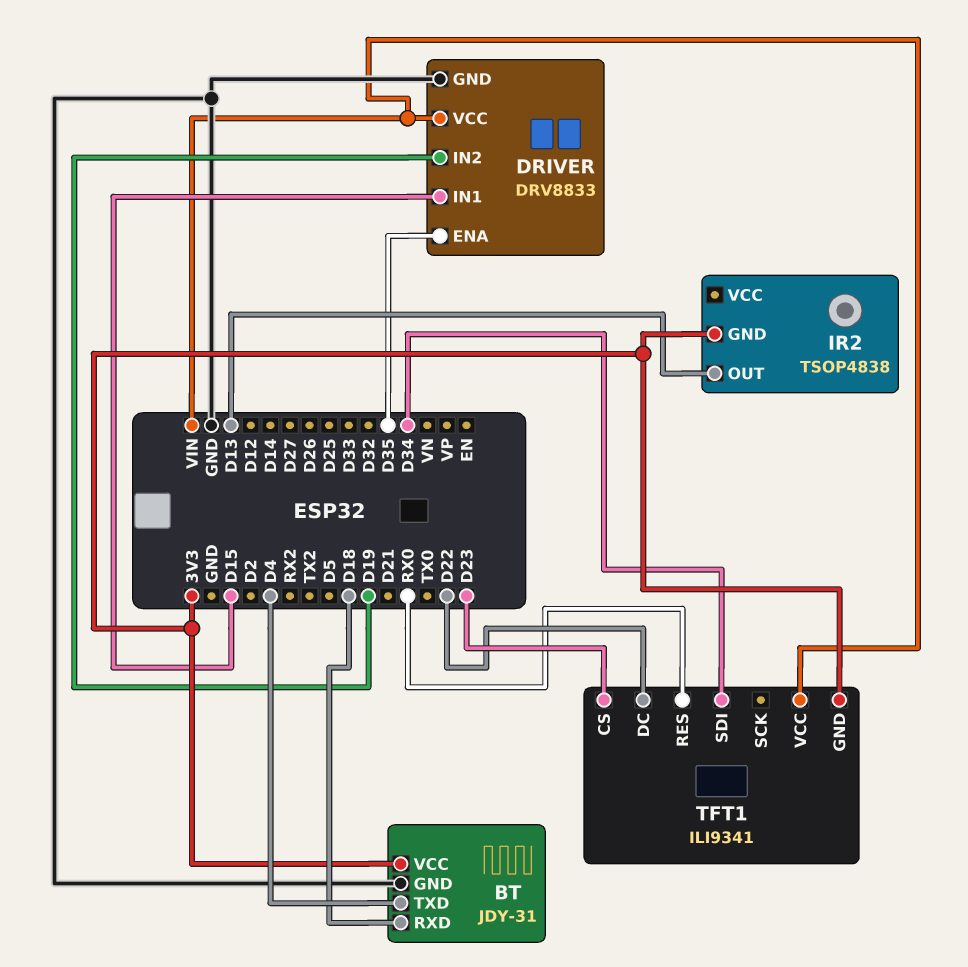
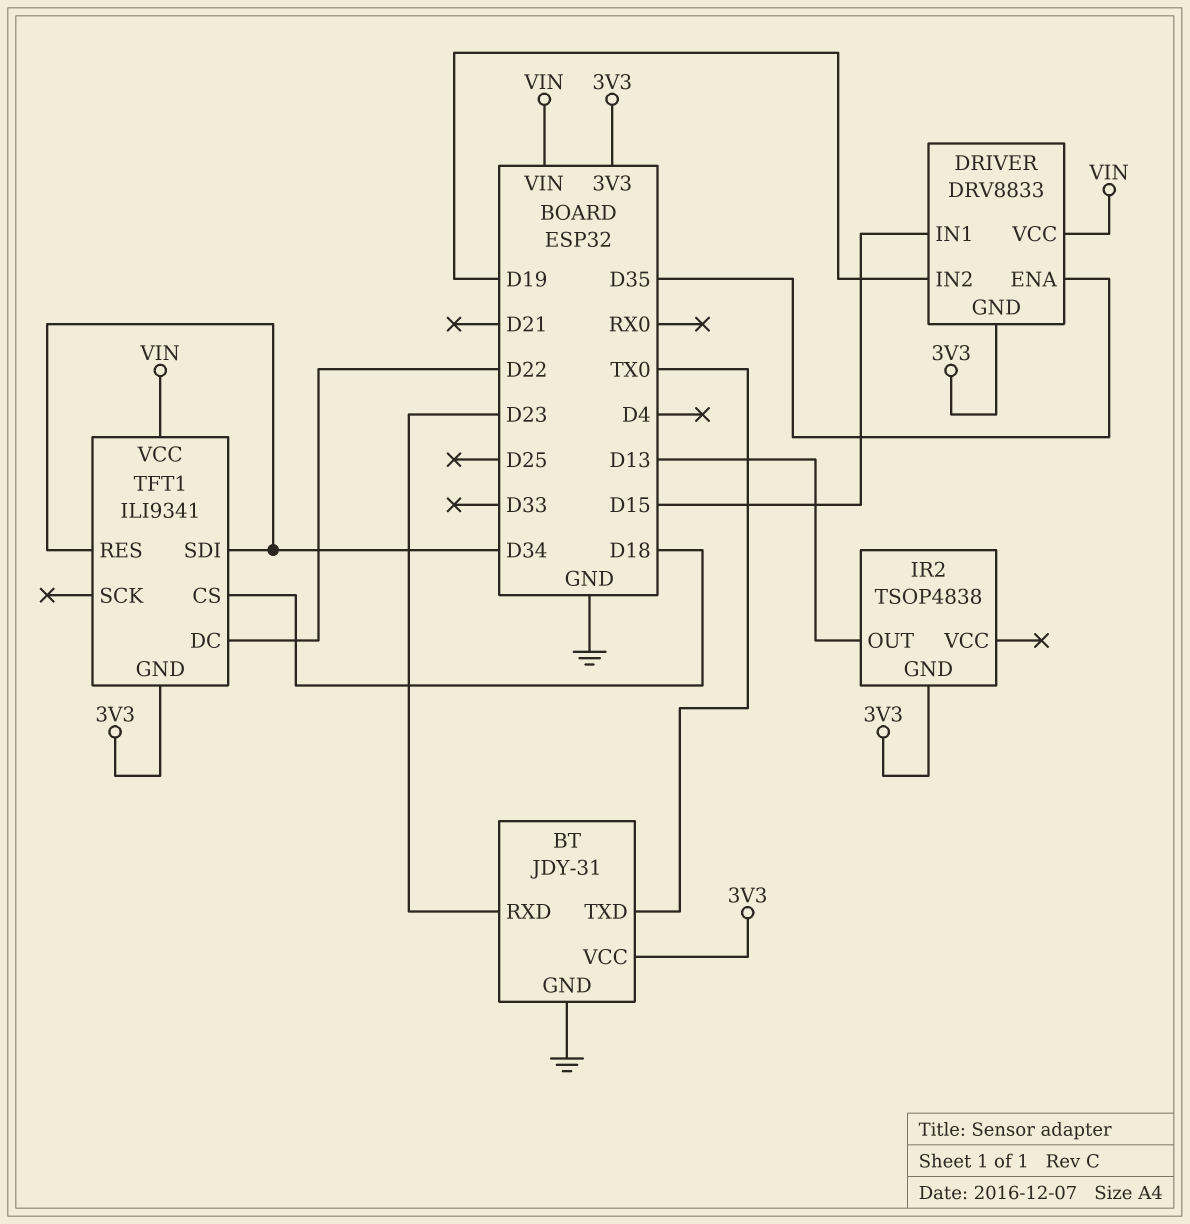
BT pin RXD: D18 -> D23
BT pin TXD: D4 -> TX0
DRIVER pin GND: GND -> 3V3
TFT1 pin CS: D23 -> D18
TFT1 pin RES: RX0 -> D34

